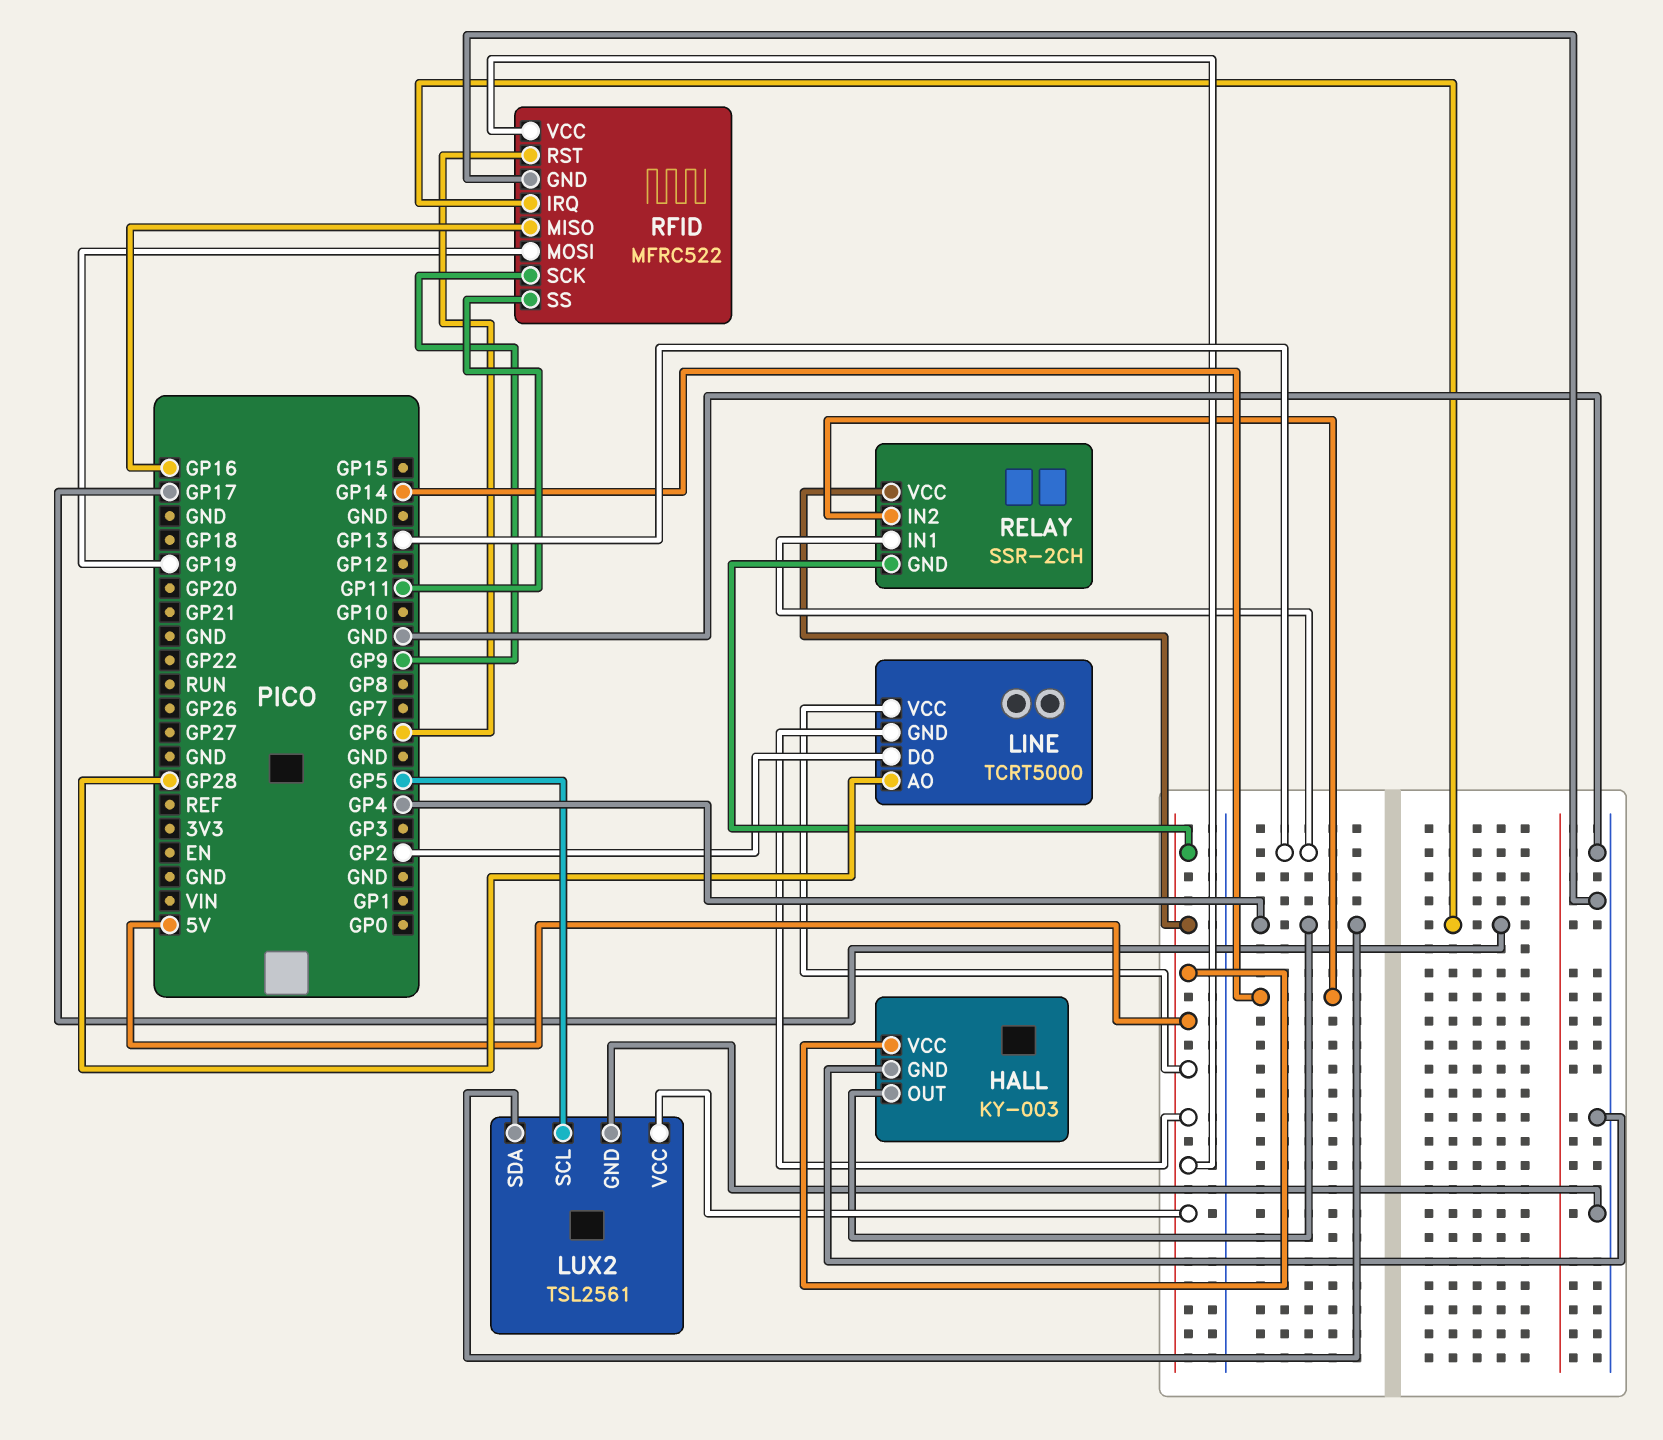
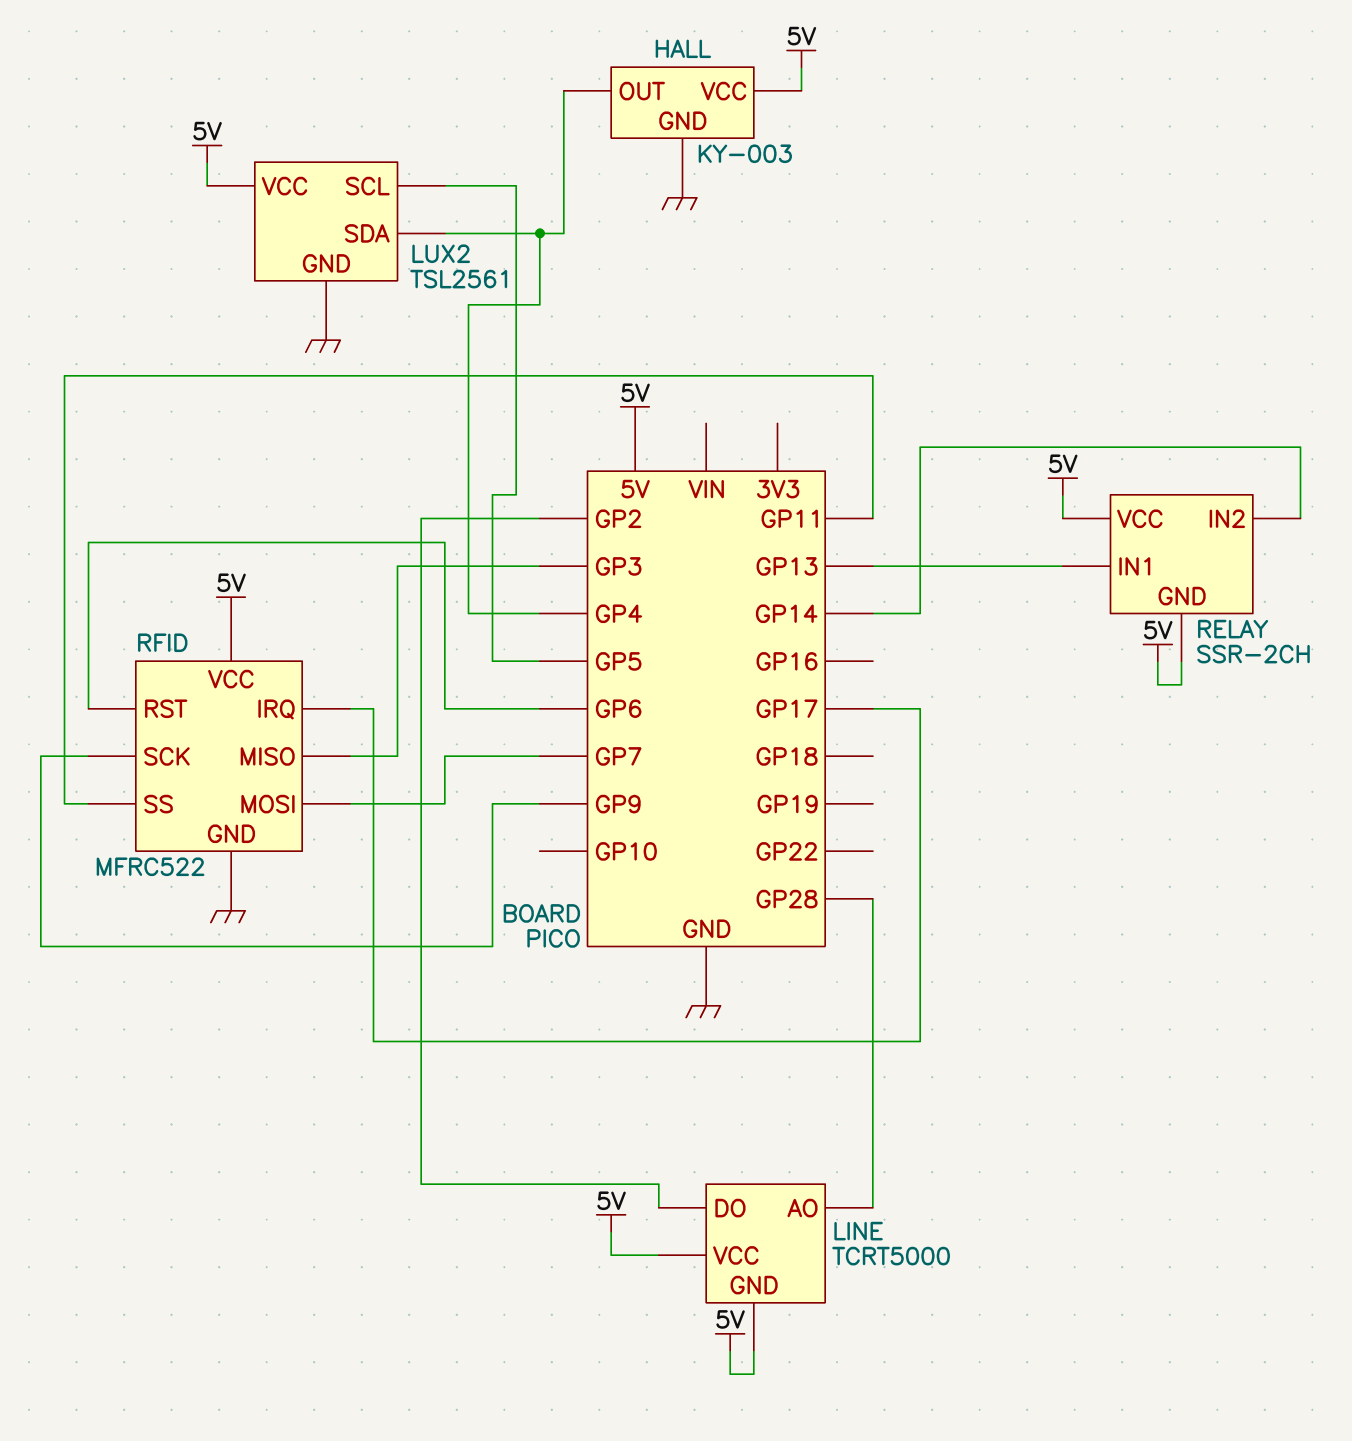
RFID pin MISO: GP16 -> GP3
RFID pin MOSI: GP19 -> GP7

